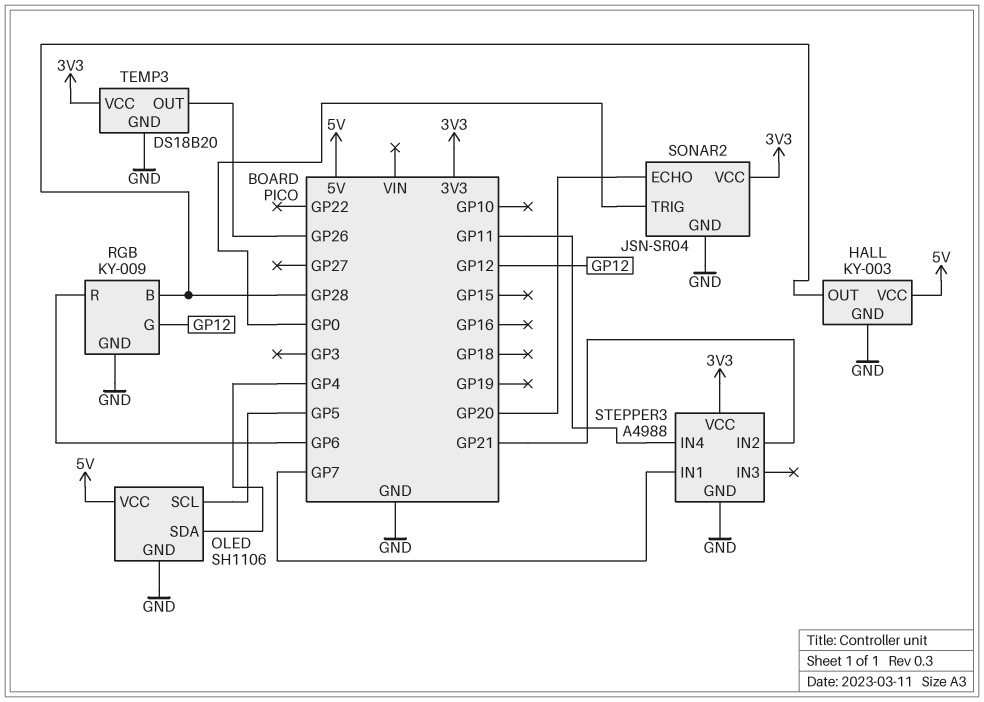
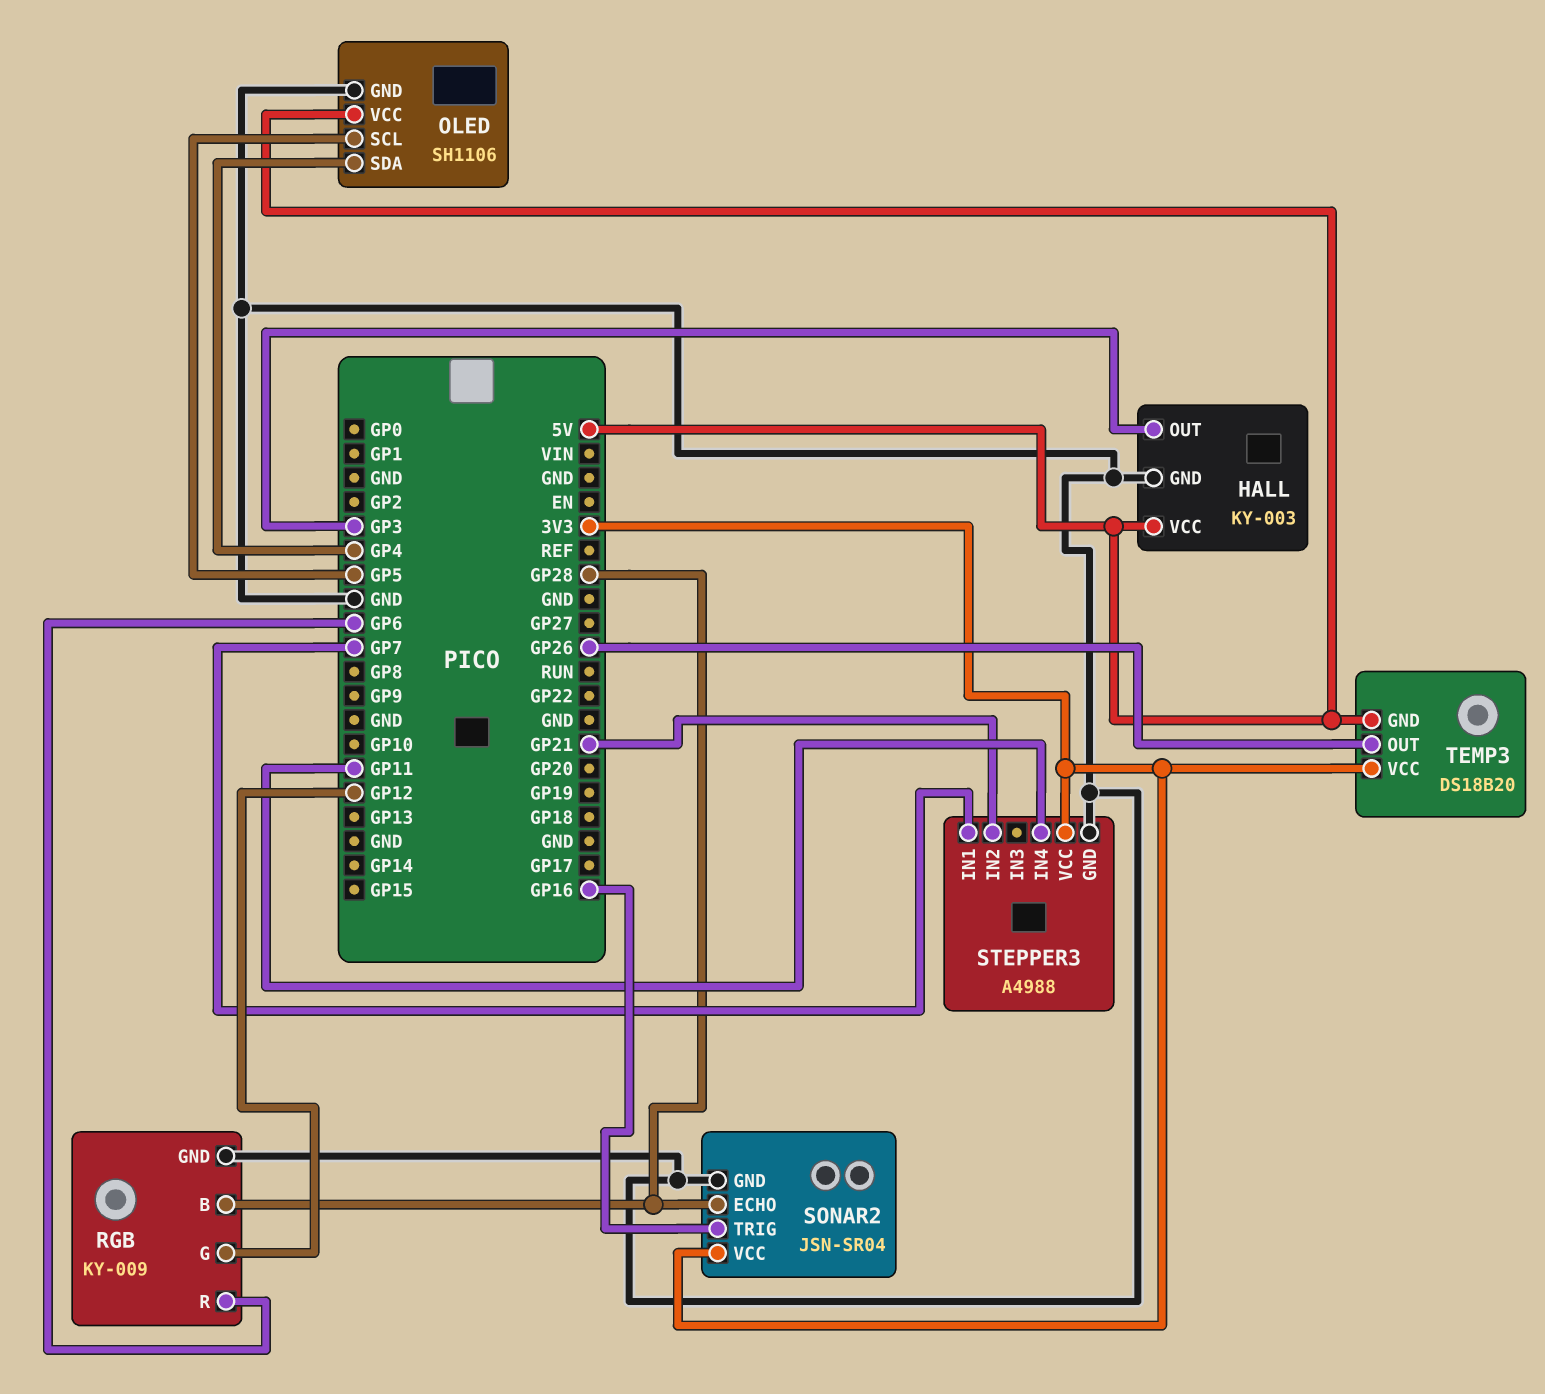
HALL pin OUT: GP28 -> GP3
SONAR2 pin ECHO: GP20 -> GP28
SONAR2 pin TRIG: GP0 -> GP16
TEMP3 pin GND: GND -> 5V

